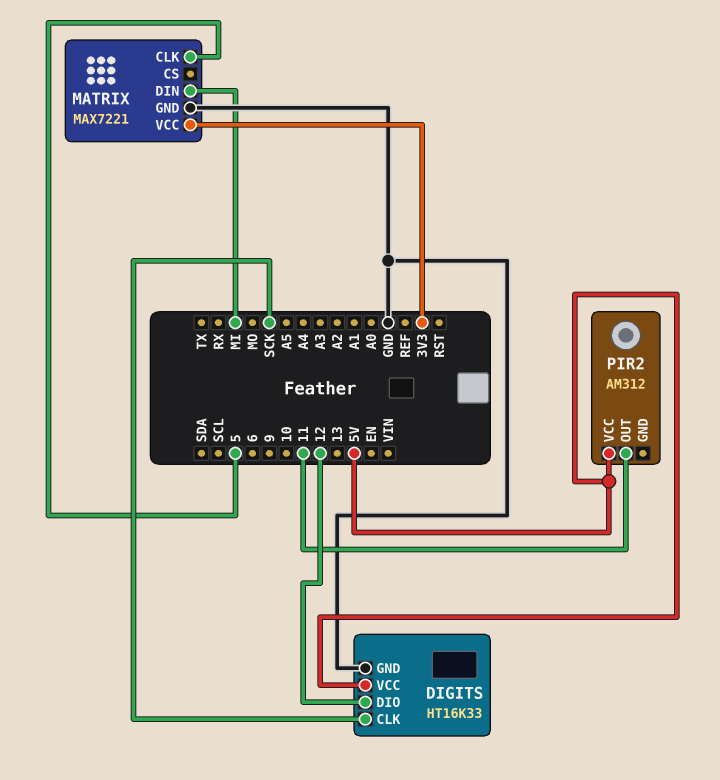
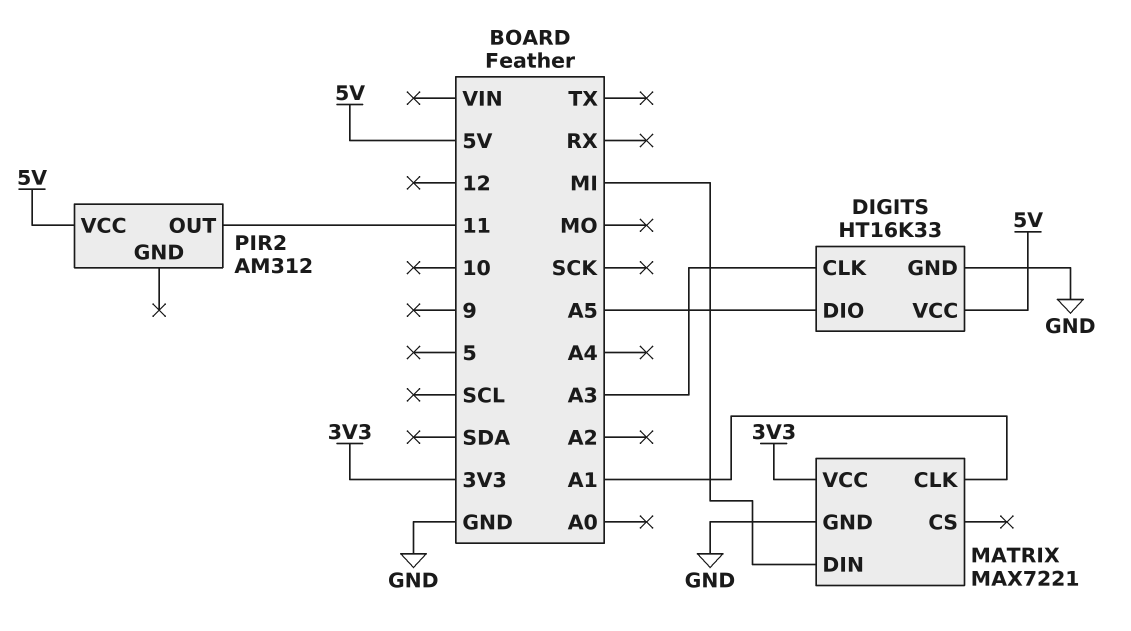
DIGITS pin CLK: SCK -> A3
DIGITS pin DIO: 12 -> A5
MATRIX pin CLK: 5 -> A1

